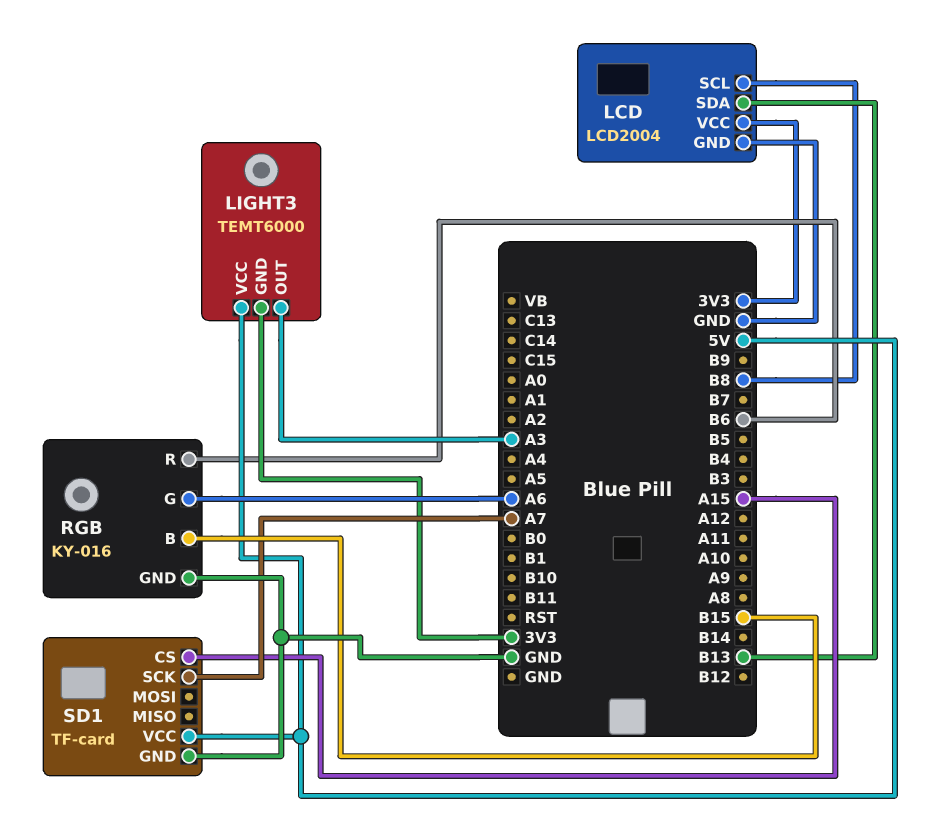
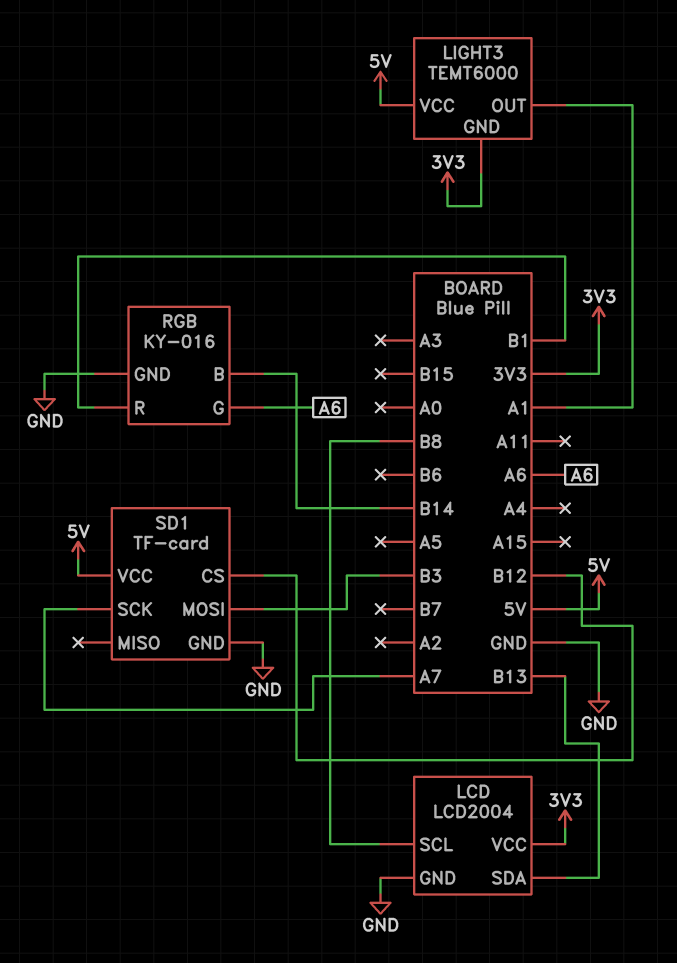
LIGHT3 pin OUT: A3 -> A1
RGB pin B: B15 -> B14
RGB pin R: B6 -> B1
SD1 pin CS: A15 -> B12
SD1 pin MOSI: none -> B3

